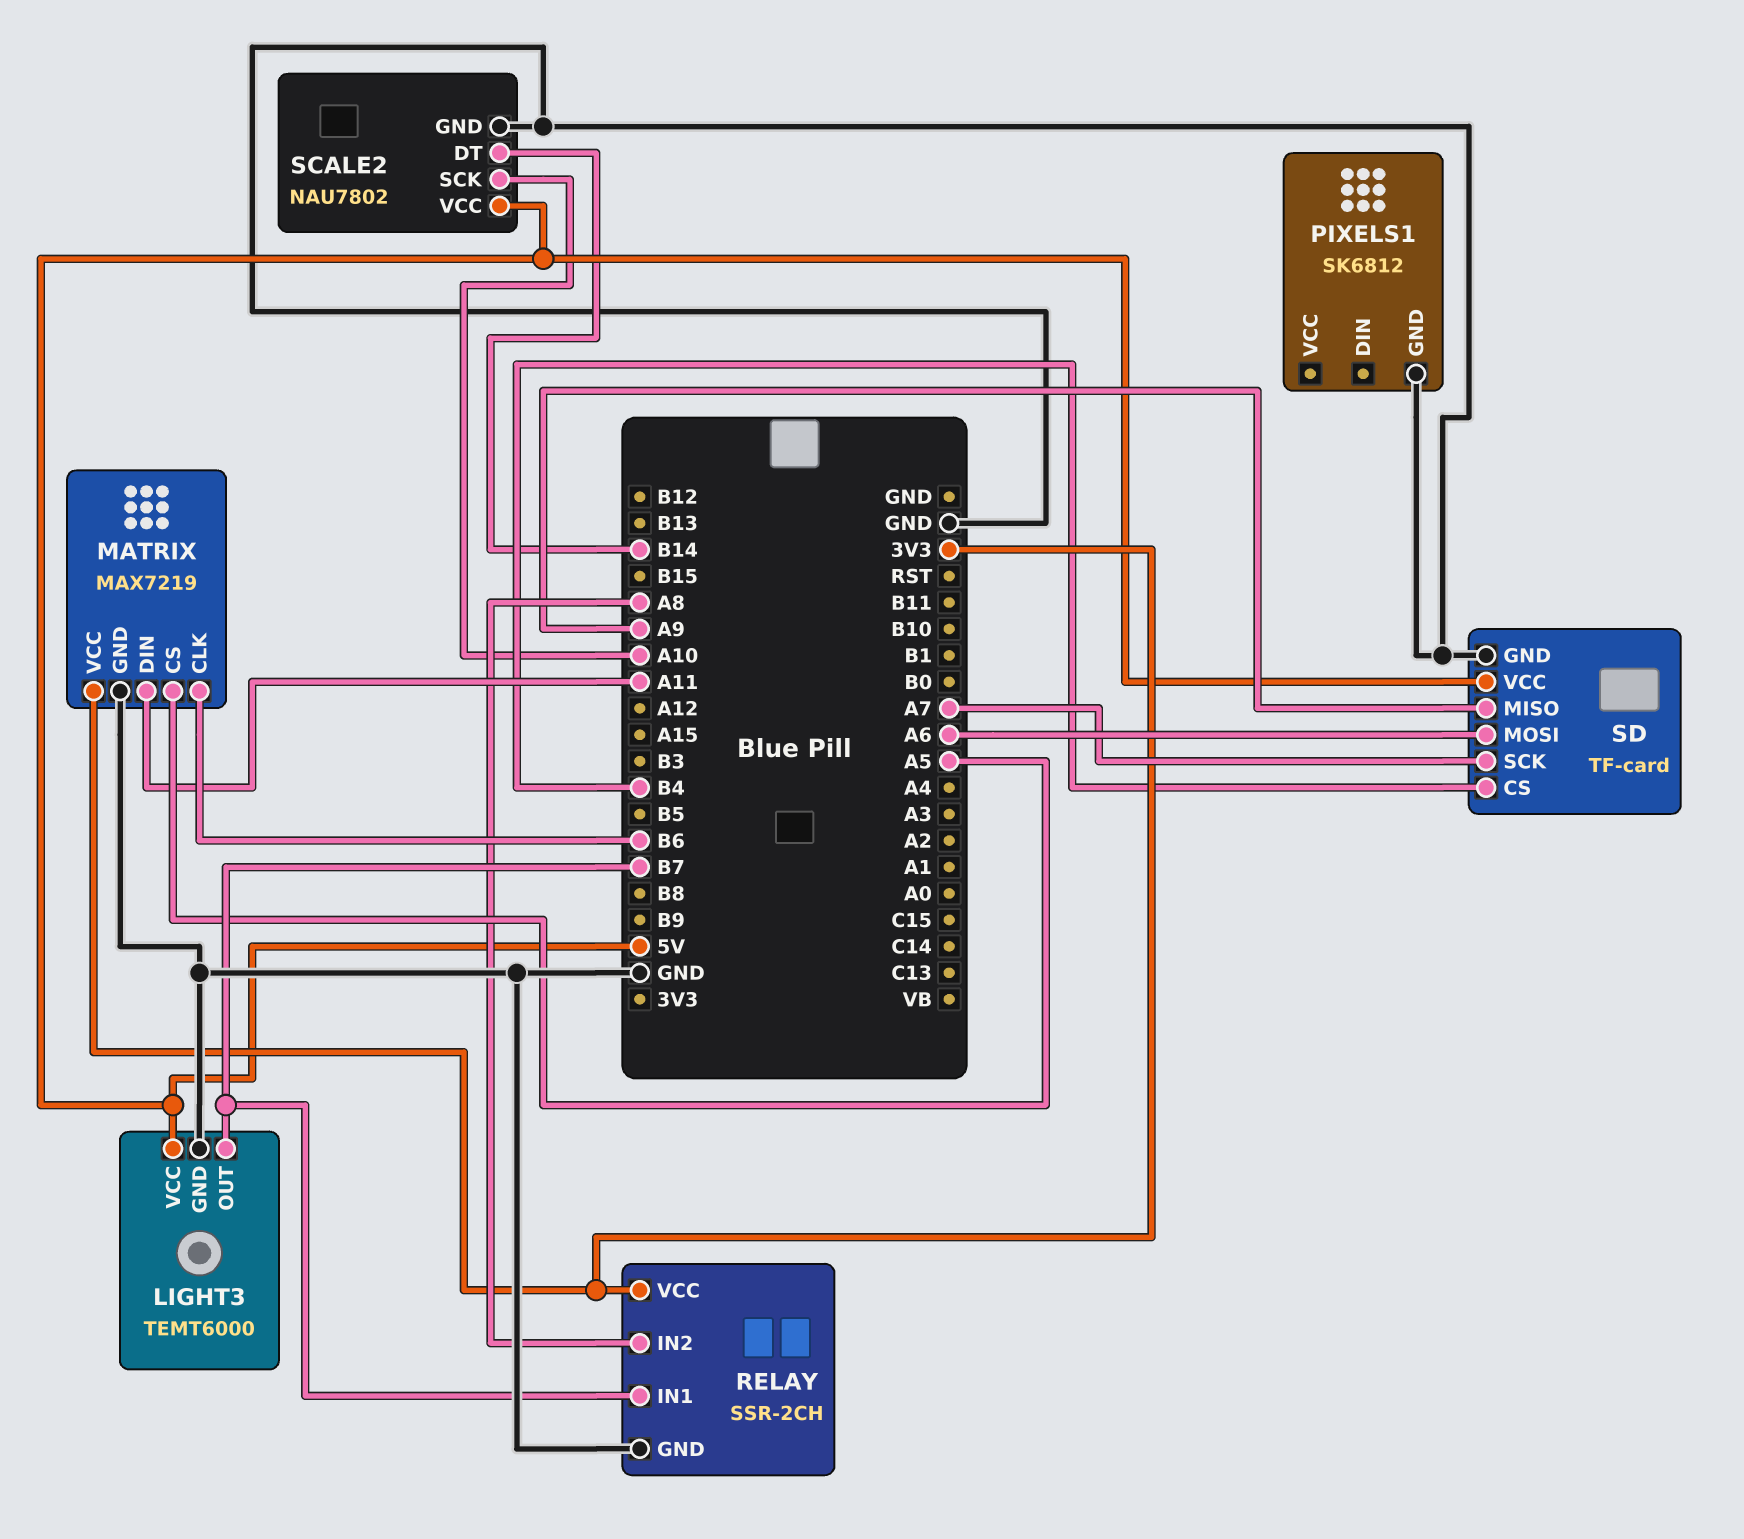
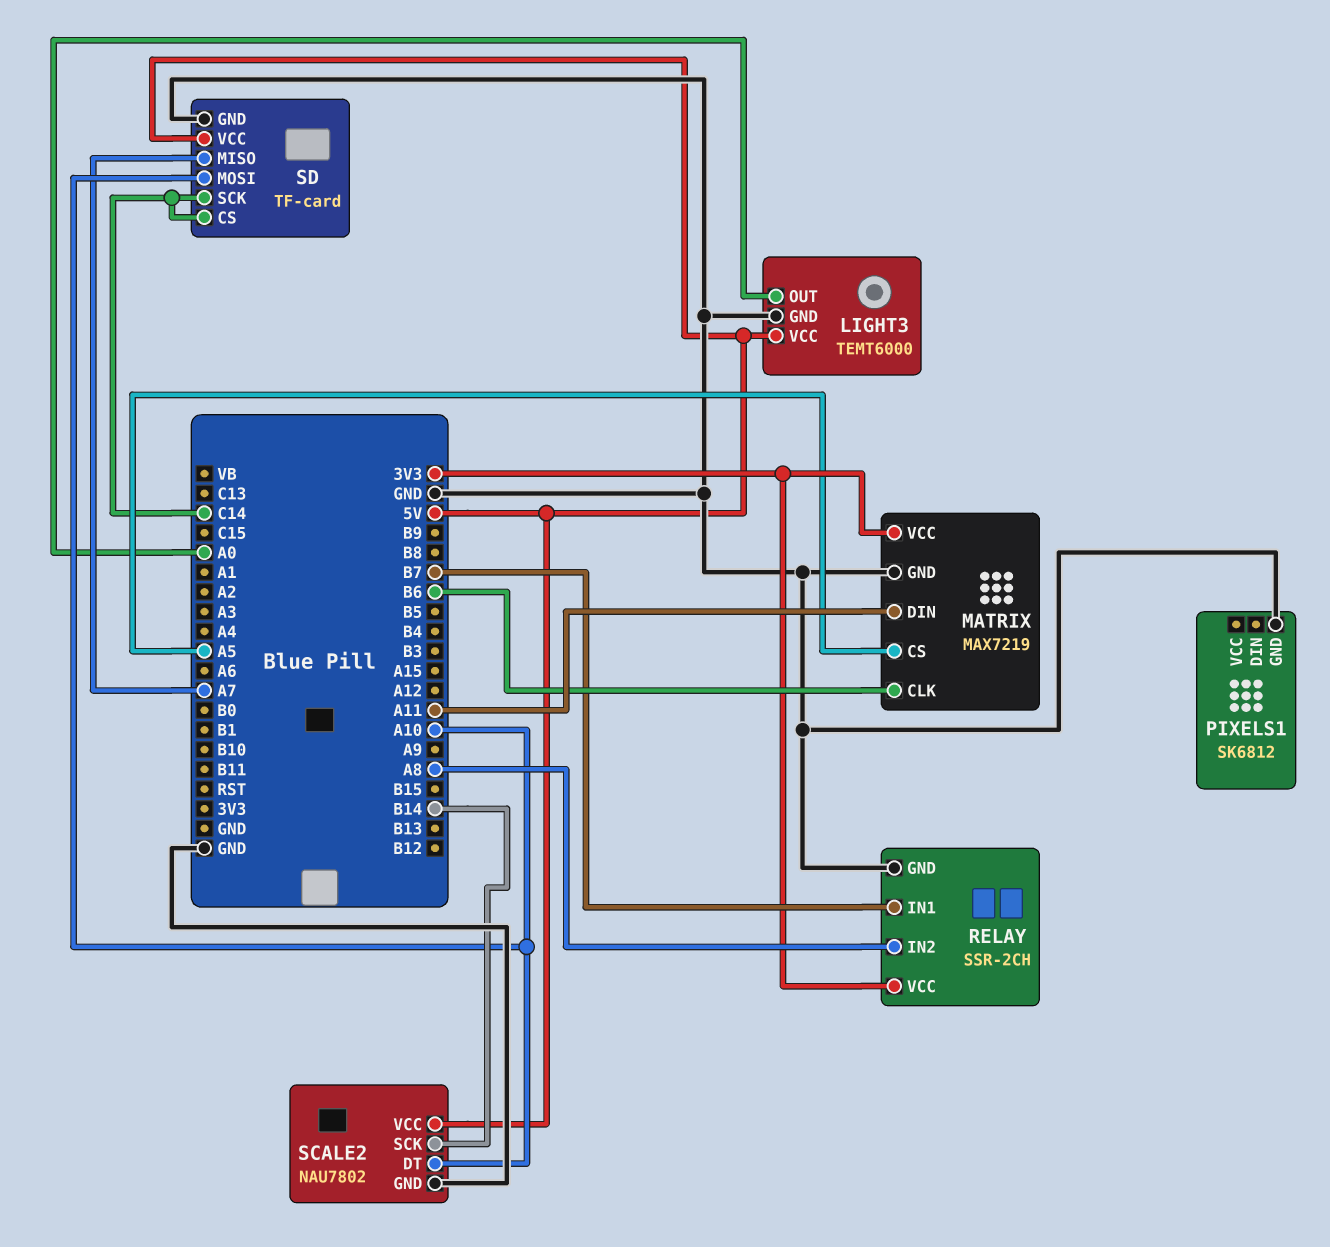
LIGHT3 pin OUT: B7 -> A0
SCALE2 pin DT: B14 -> A10
SCALE2 pin SCK: A10 -> B14
SD pin CS: B4 -> C14
SD pin MISO: A9 -> A7
SD pin MOSI: A6 -> A10
SD pin SCK: A7 -> C14

